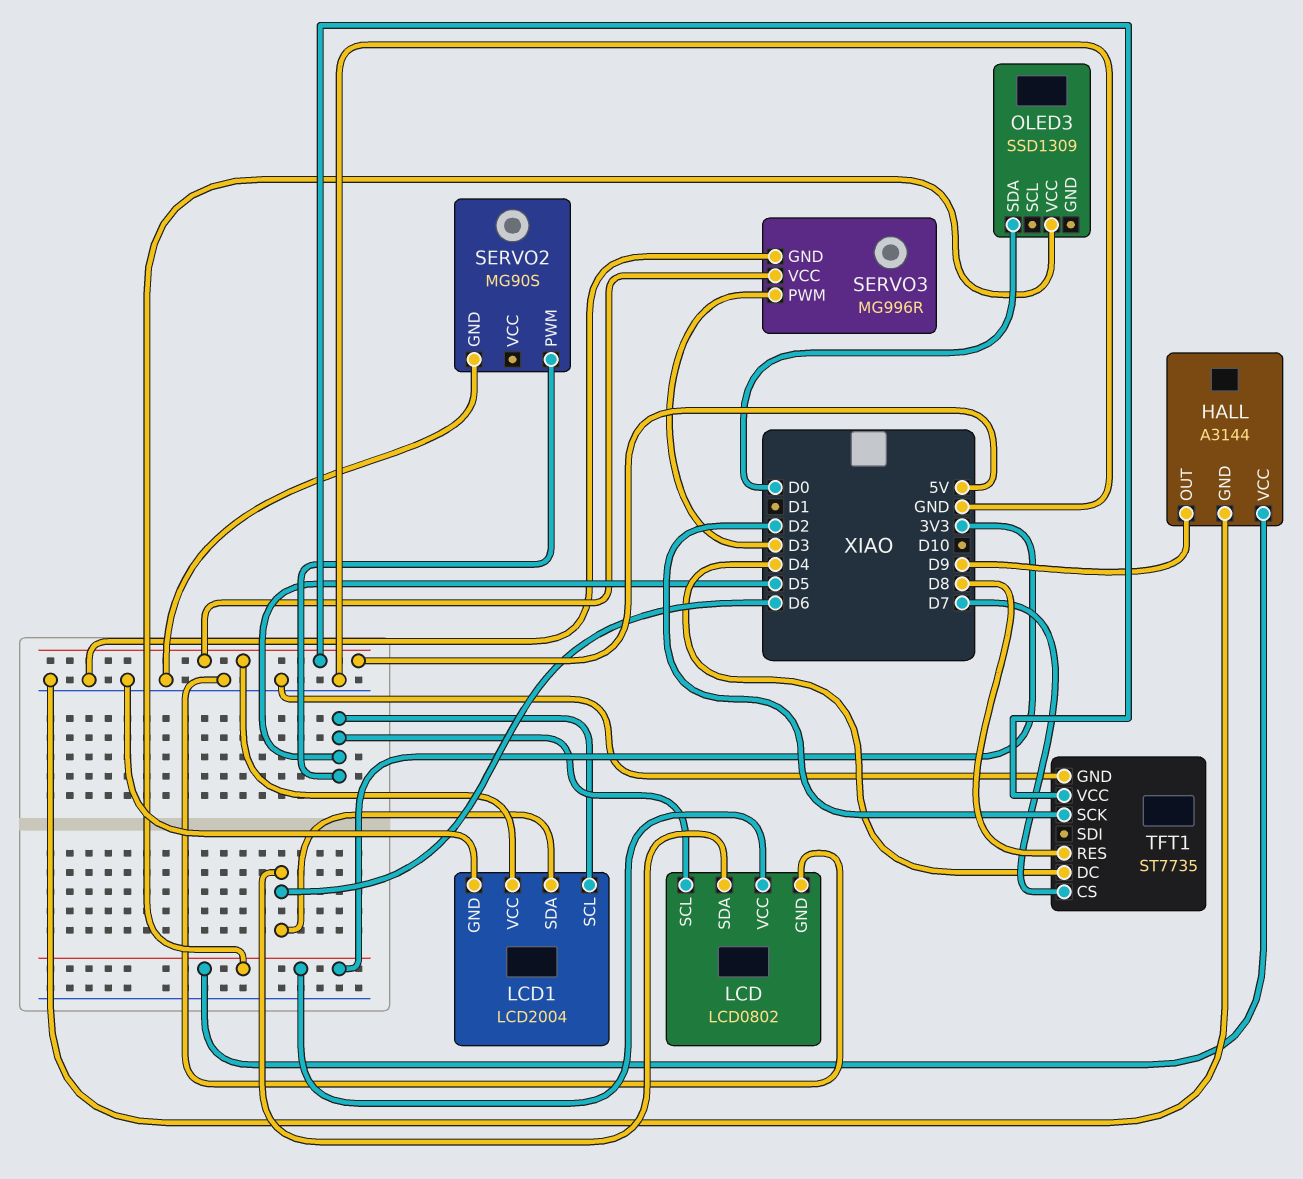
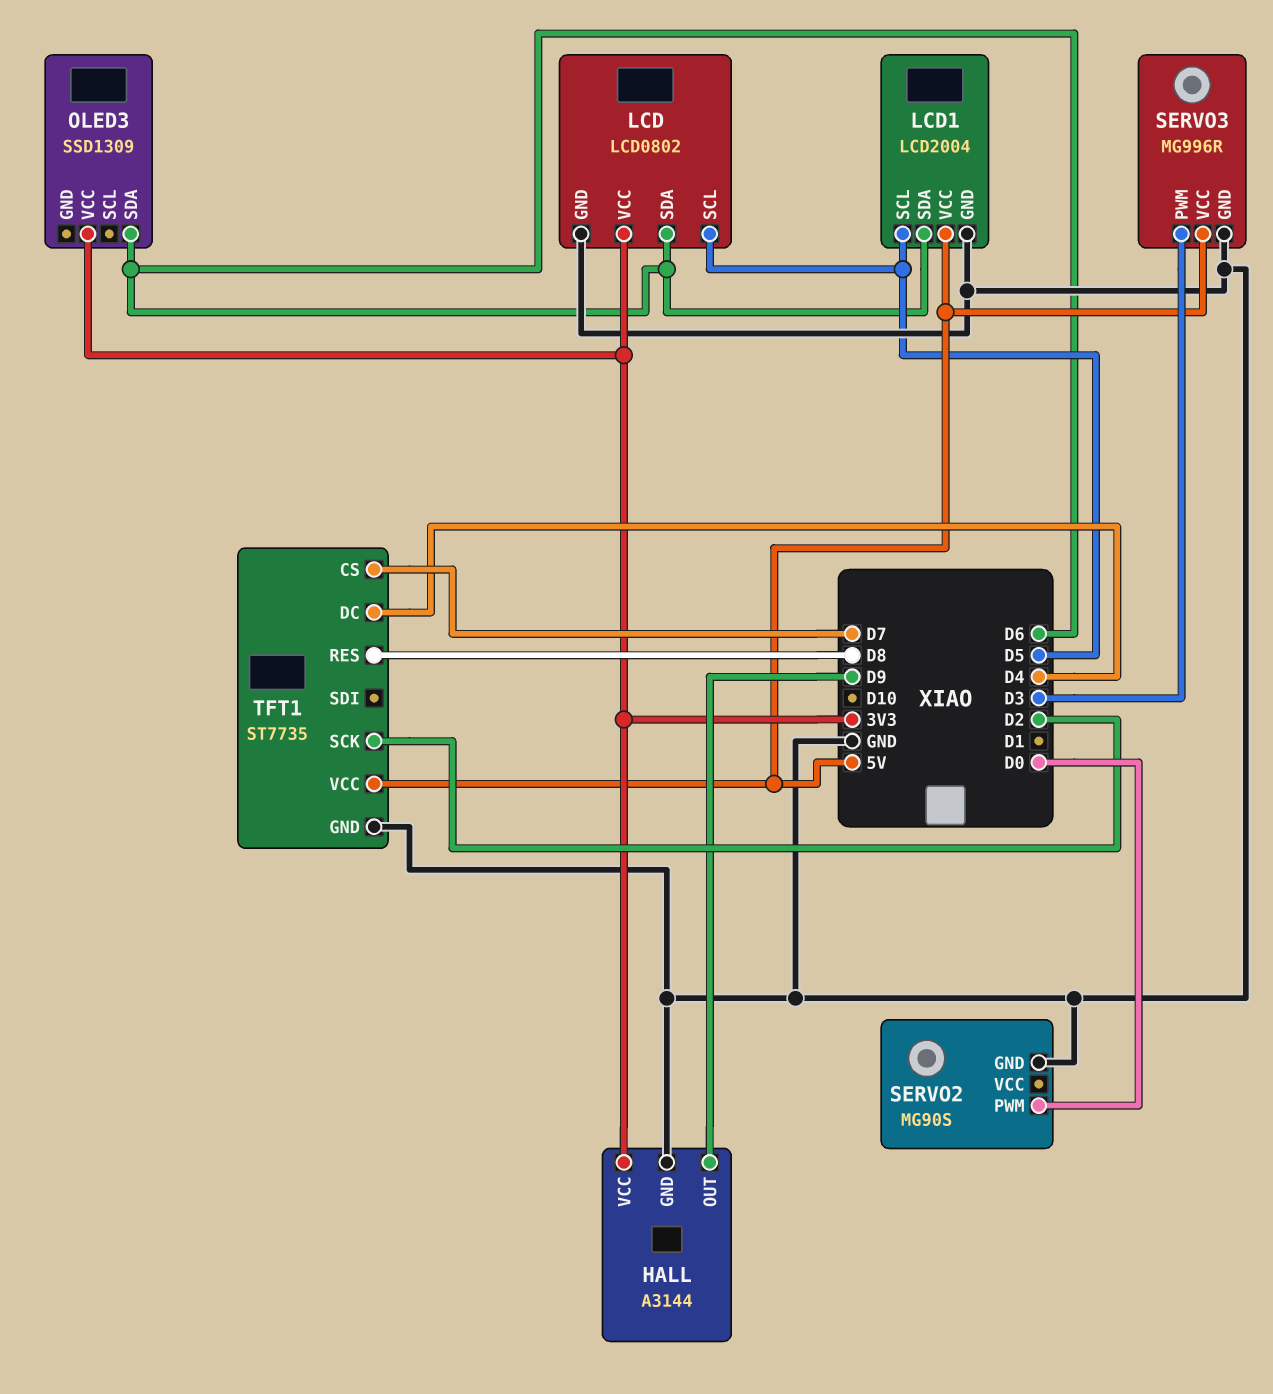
OLED3 pin SDA: D0 -> D6
SERVO2 pin PWM: D5 -> D0

